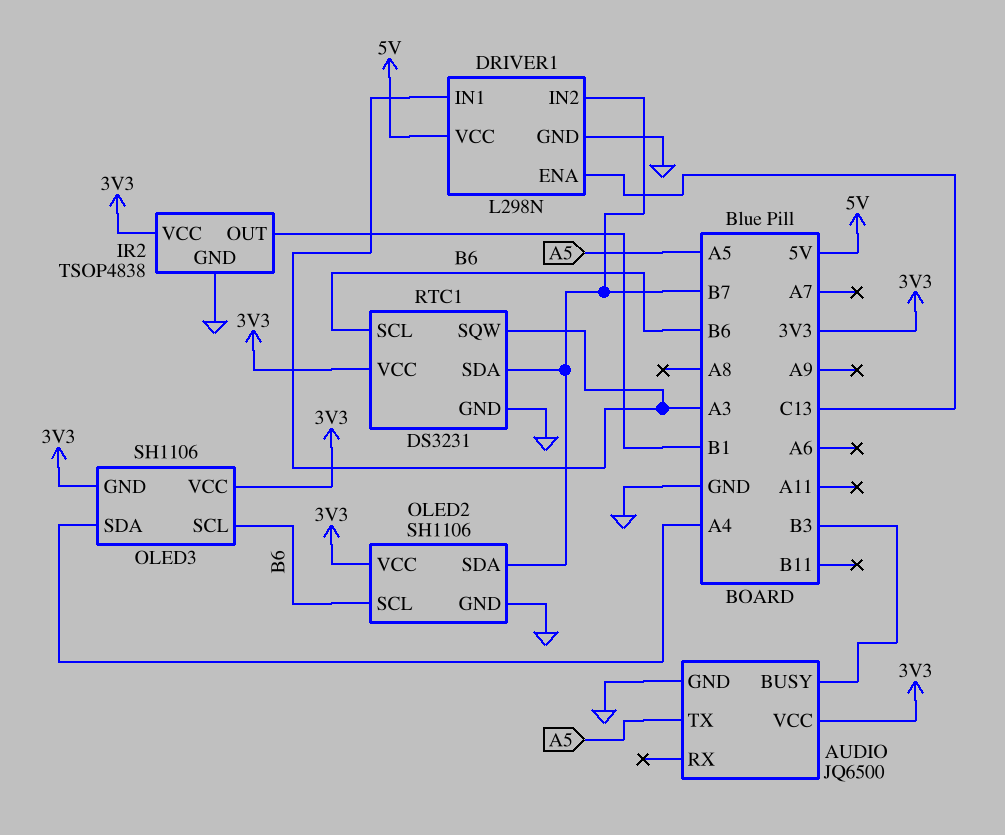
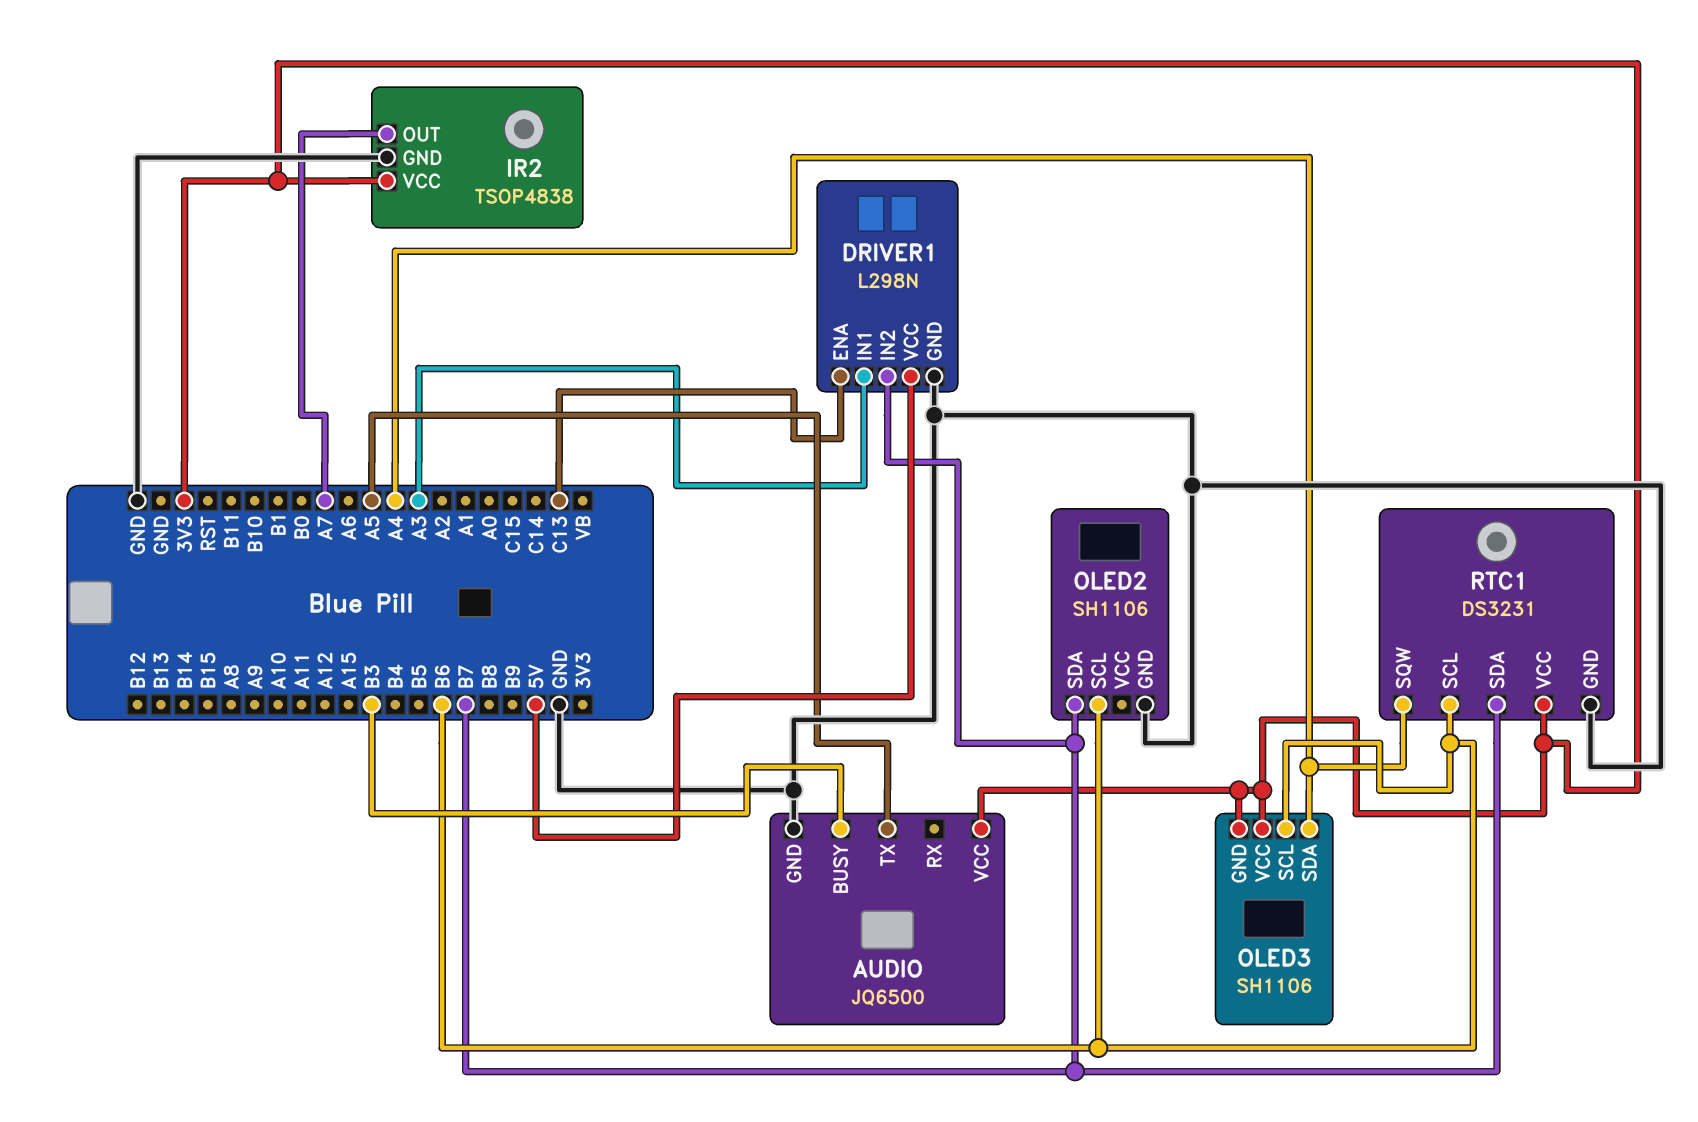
IR2 pin OUT: B1 -> A7
OLED2 pin VCC: 3V3 -> none
RTC1 pin SQW: A3 -> A4

